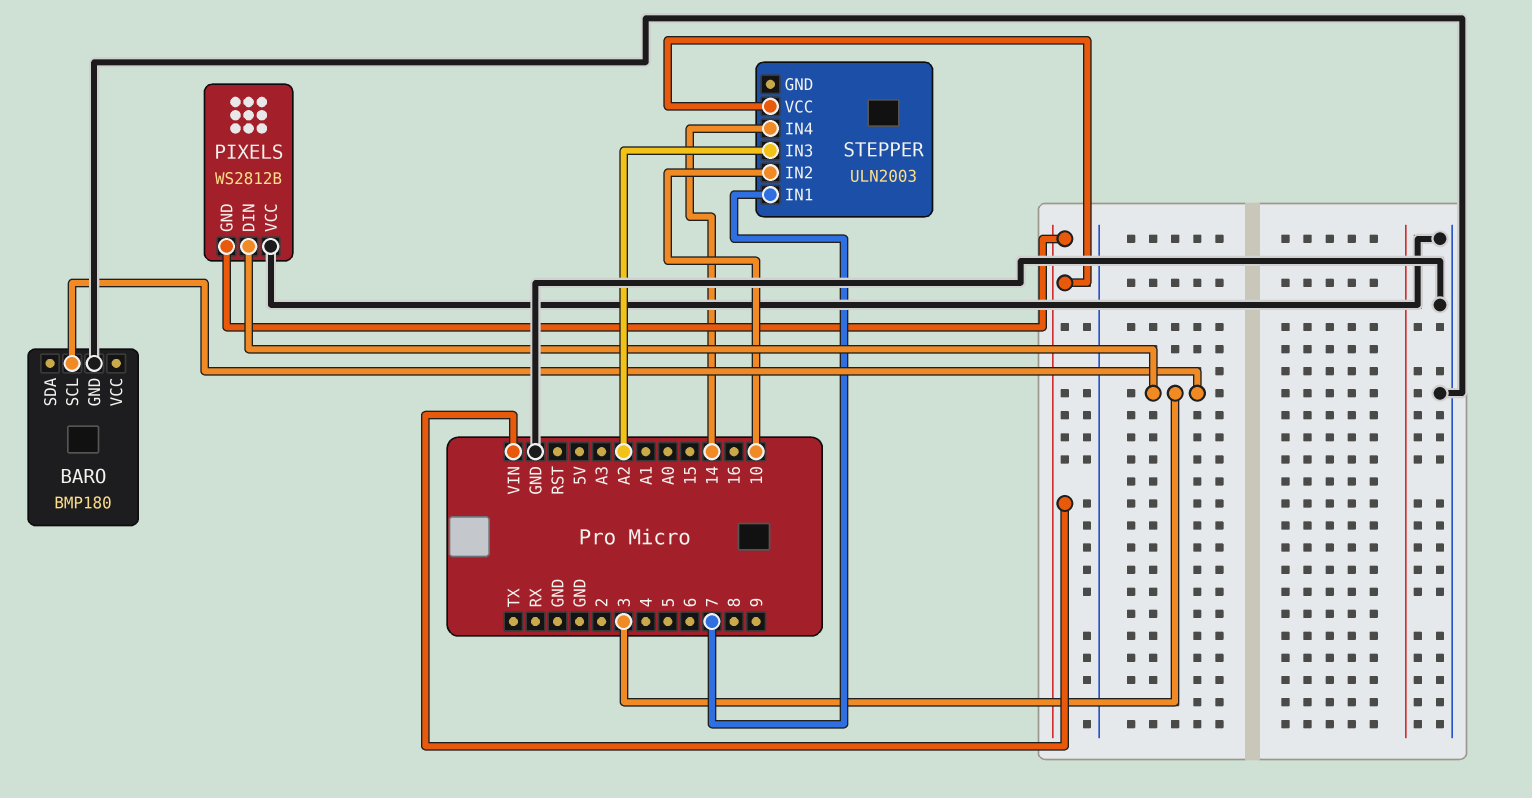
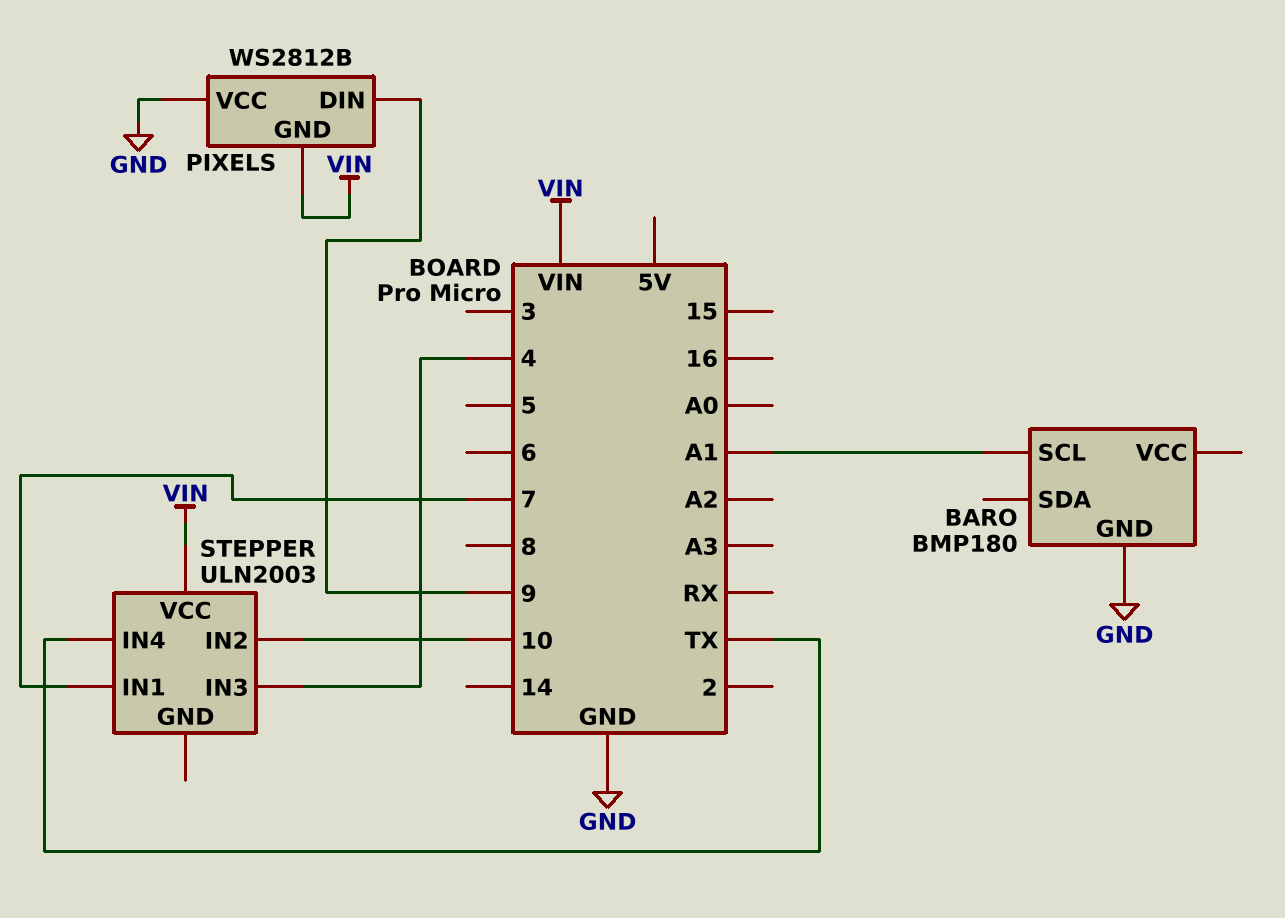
BARO pin SCL: 3 -> A1
PIXELS pin DIN: 3 -> 9
STEPPER pin IN3: A2 -> 4
STEPPER pin IN4: 14 -> TX

